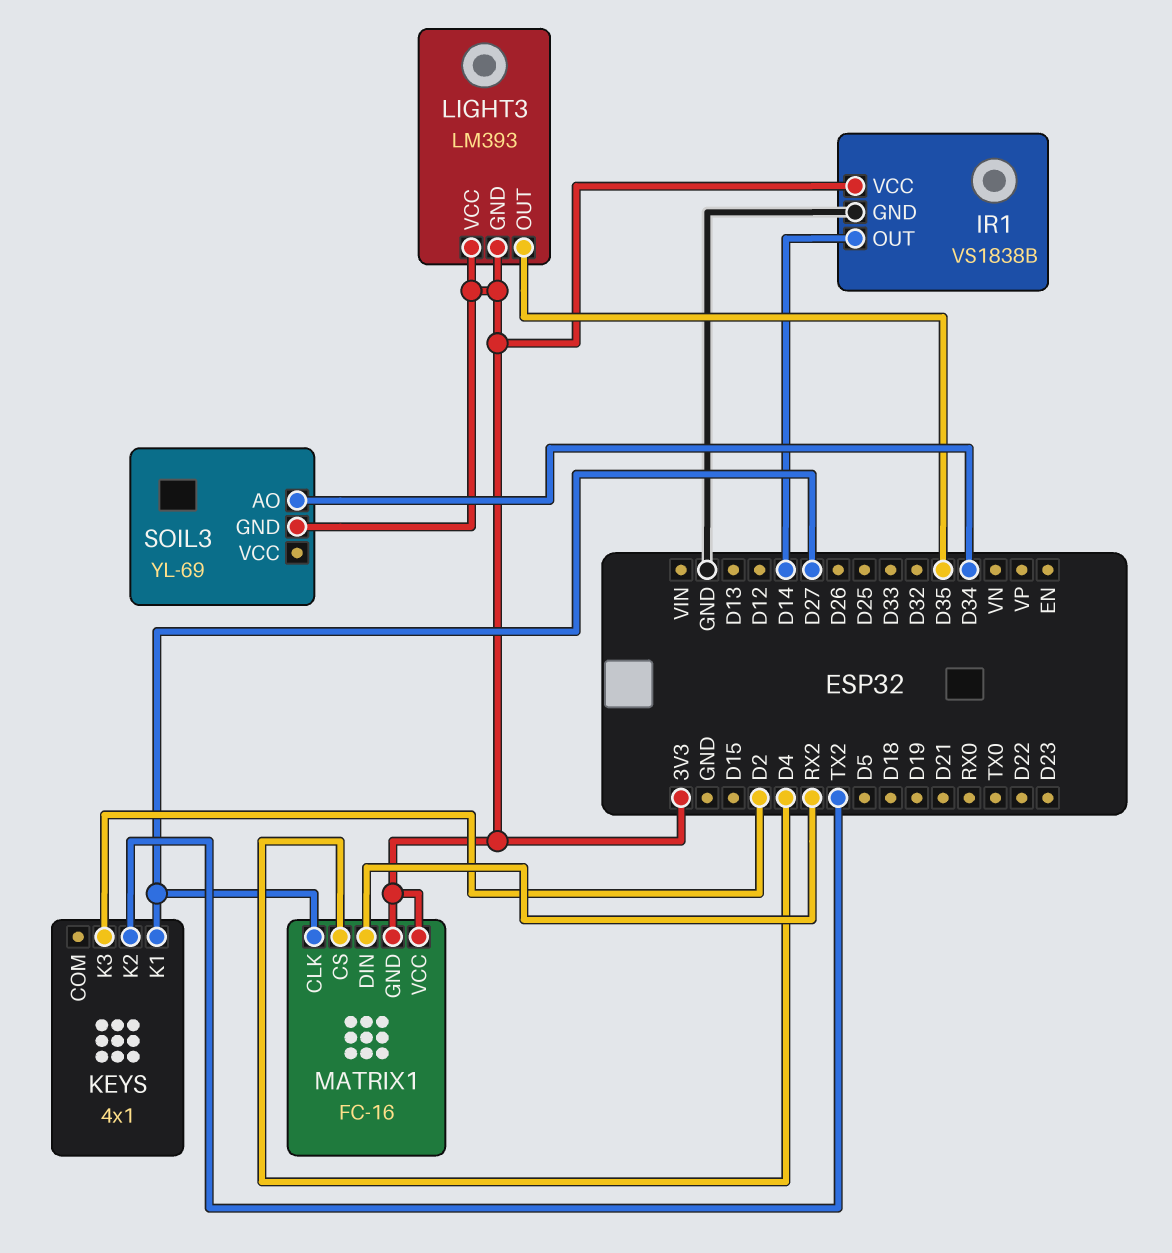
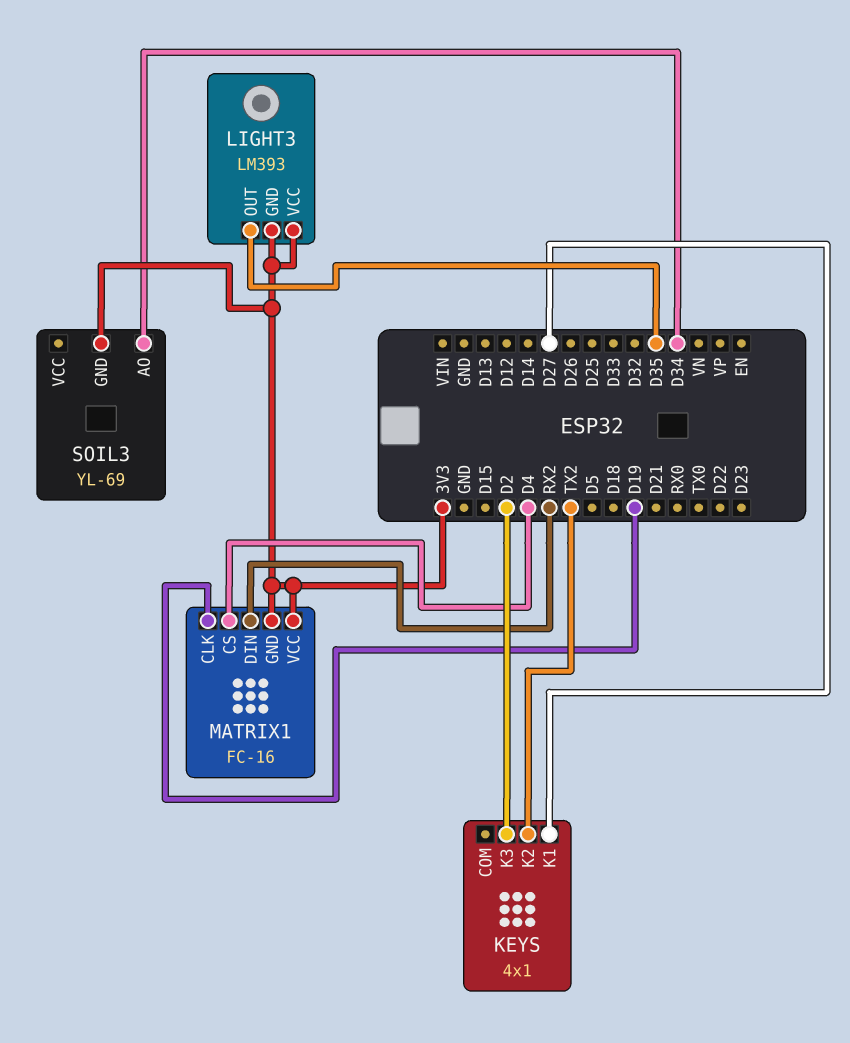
IR1: VS1838B -> none
IR1 pin GND: GND -> none
IR1 pin OUT: D14 -> none
IR1 pin VCC: 3V3 -> none
MATRIX1 pin CLK: D27 -> D19

